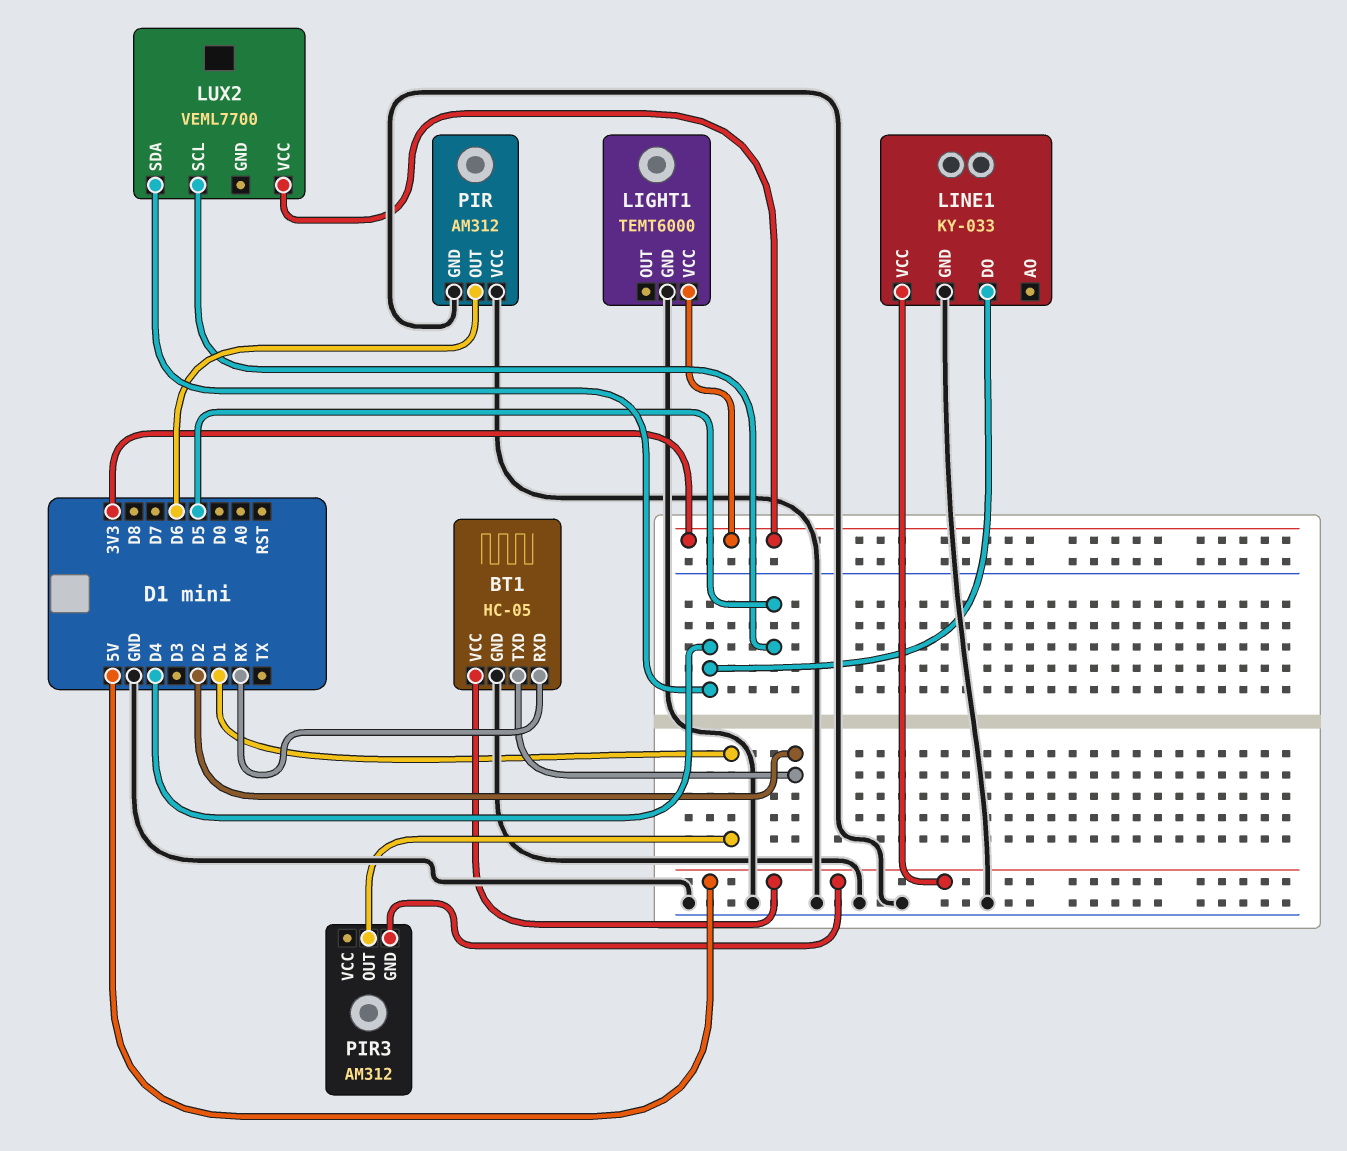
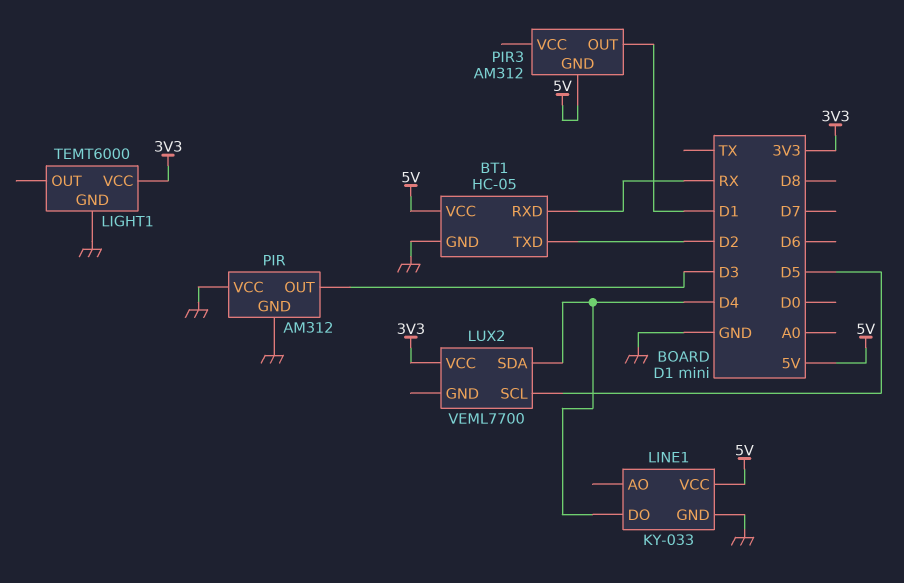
PIR pin OUT: D6 -> D3

